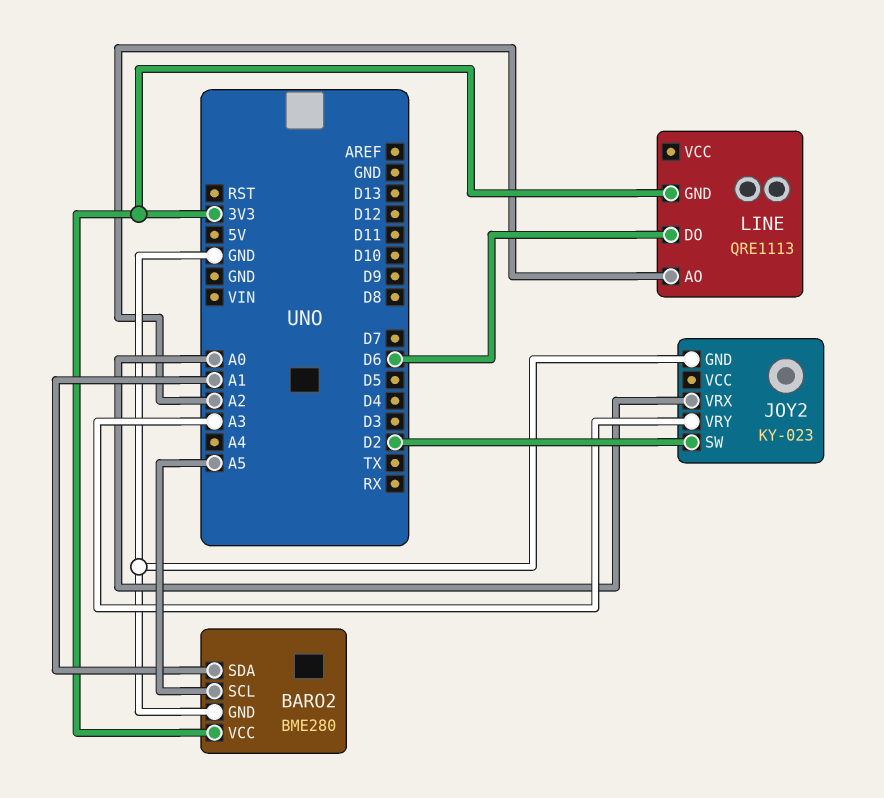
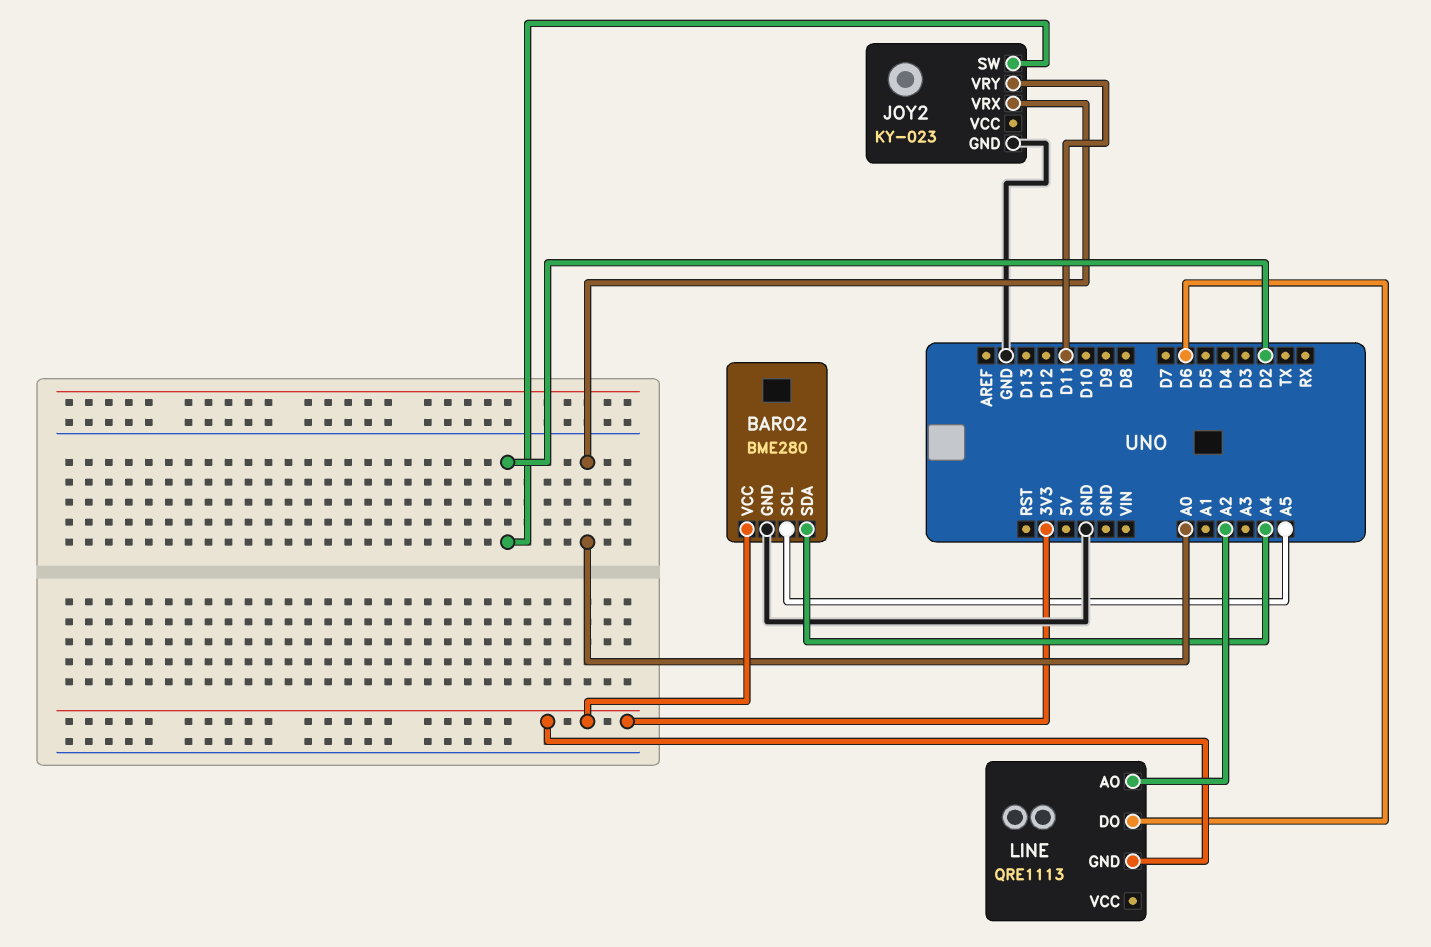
BARO2 pin SDA: A1 -> A4
JOY2 pin VRY: A3 -> D11

